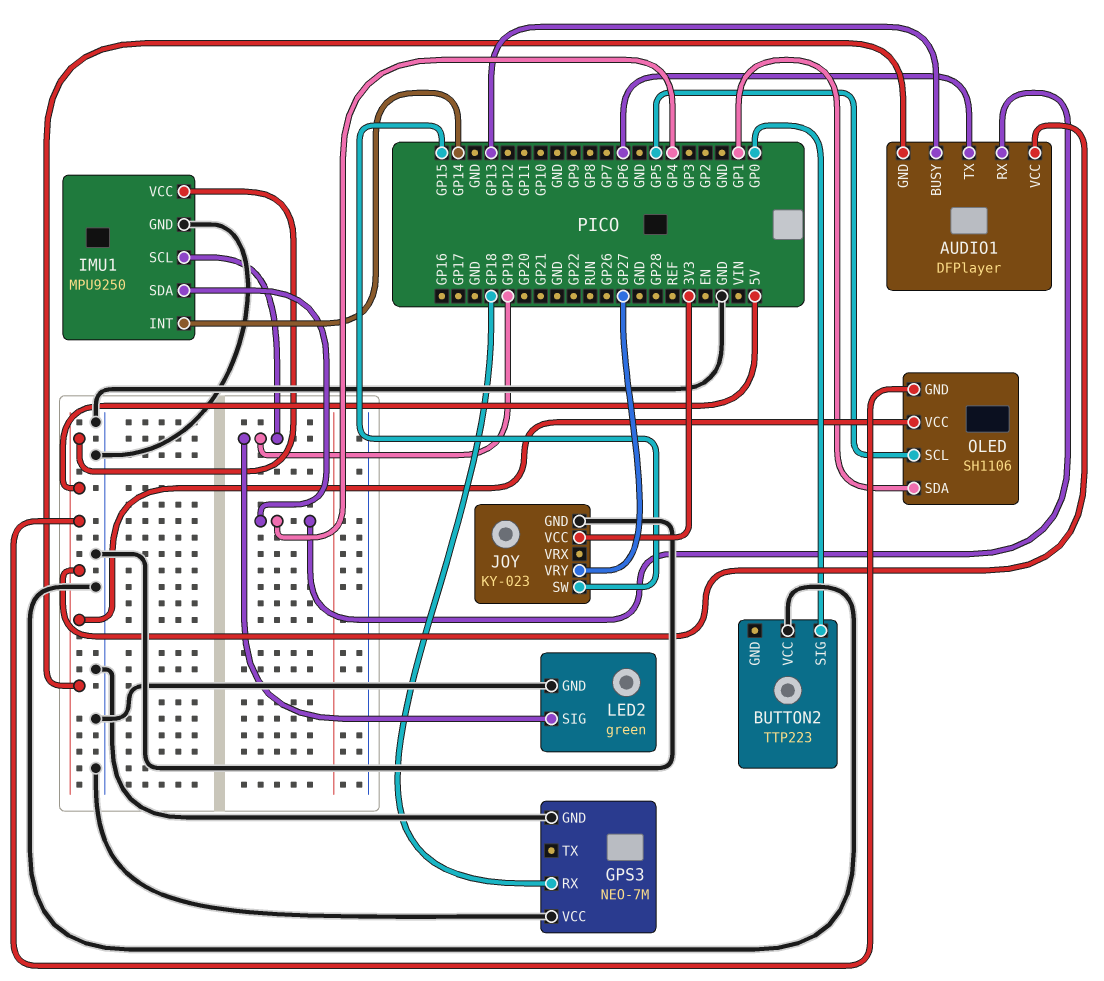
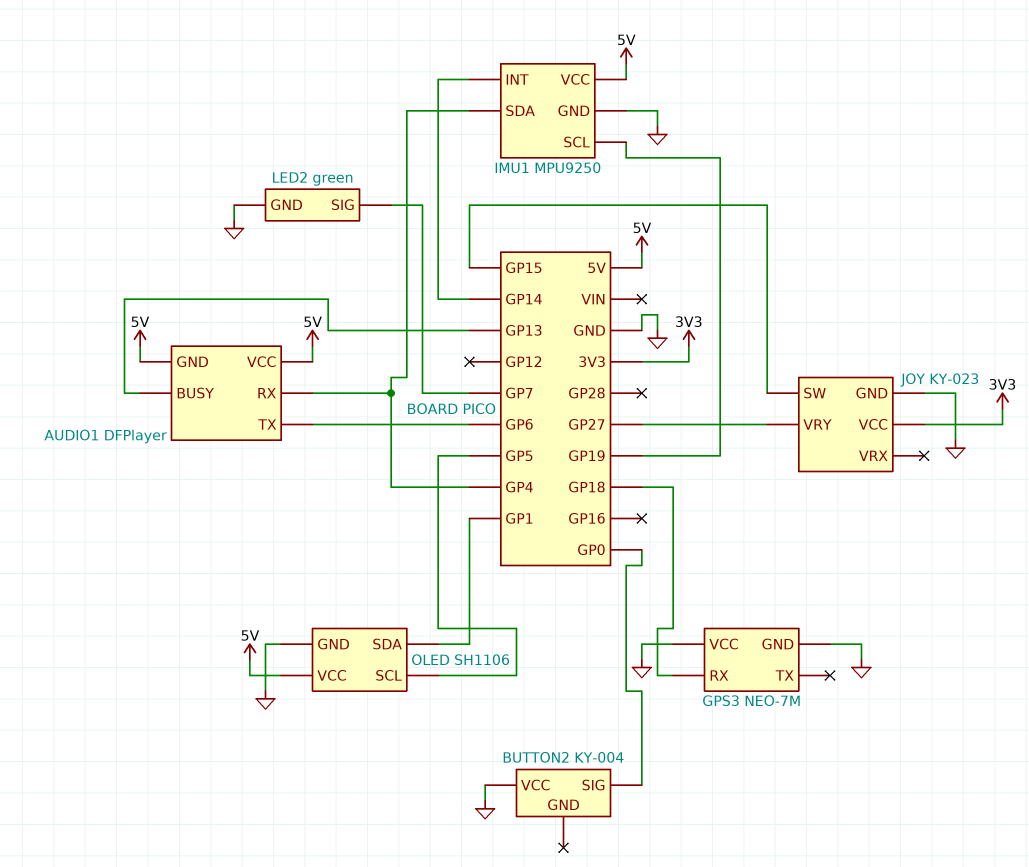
BUTTON2: TTP223 -> KY-004
LED2 pin SIG: GP19 -> GP7
OLED pin GND: 5V -> GND

